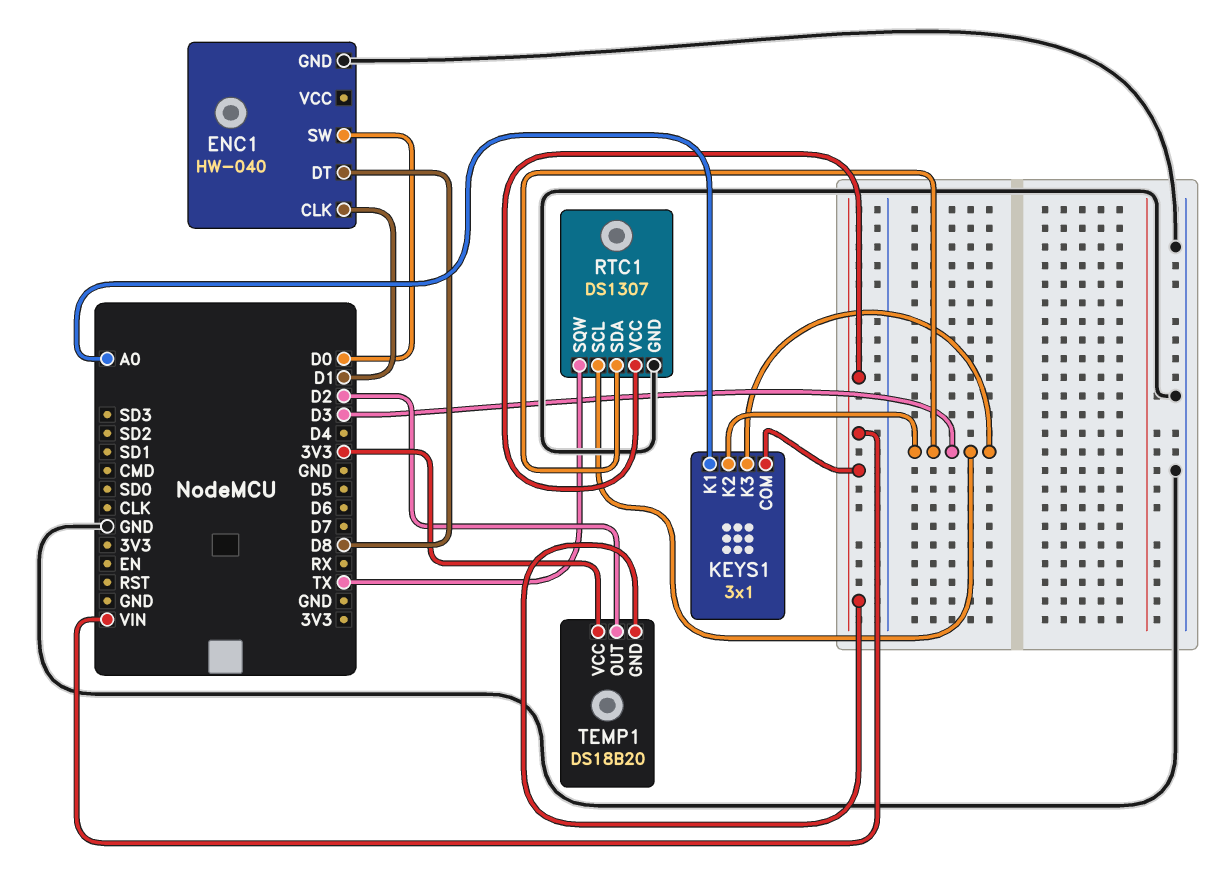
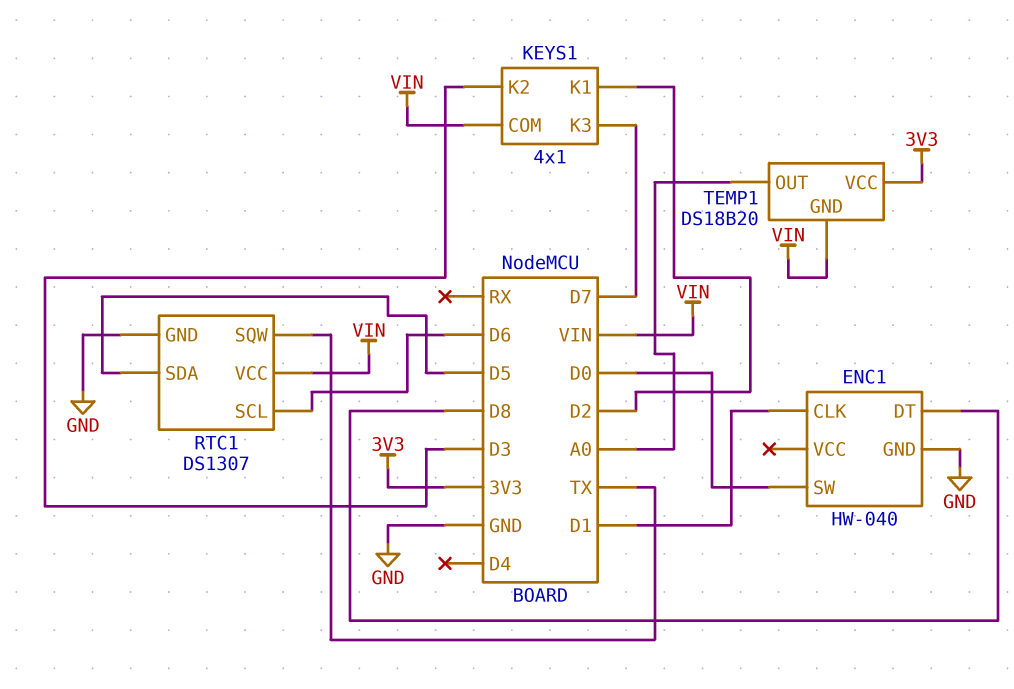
KEYS1: 3x1 -> 4x1
KEYS1 pin K1: A0 -> D2
KEYS1 pin K3: D3 -> D7
RTC1 pin SCL: D3 -> D6
RTC1 pin SDA: D3 -> D5
TEMP1 pin OUT: D2 -> A0

